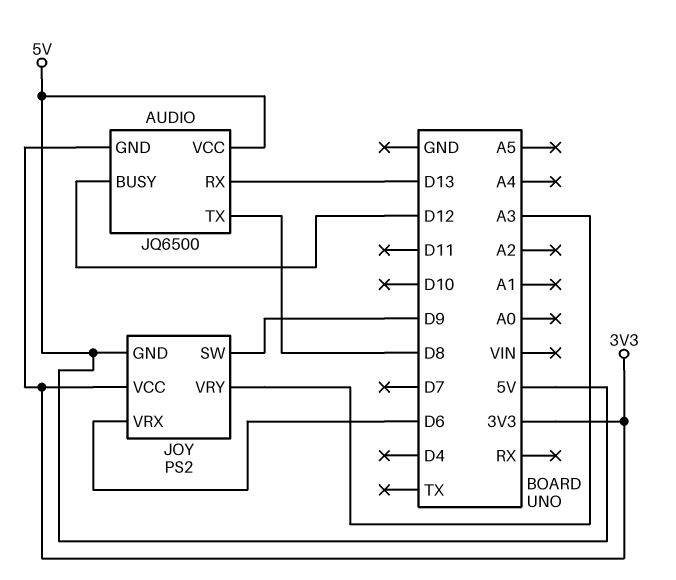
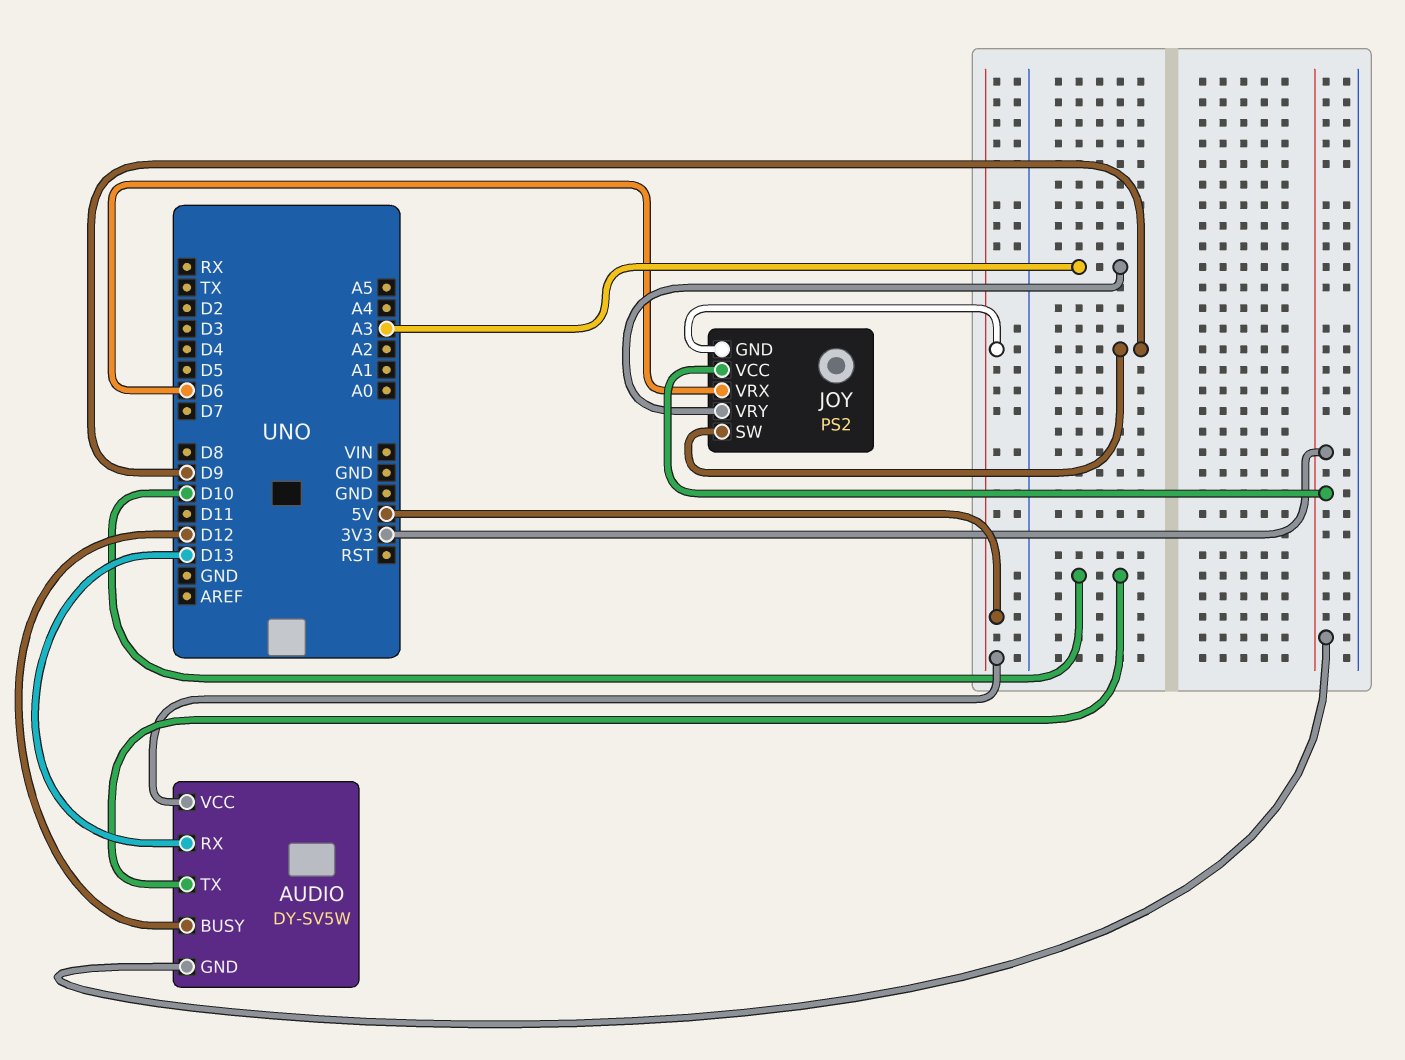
AUDIO: JQ6500 -> DY-SV5W
AUDIO pin TX: D8 -> D10

